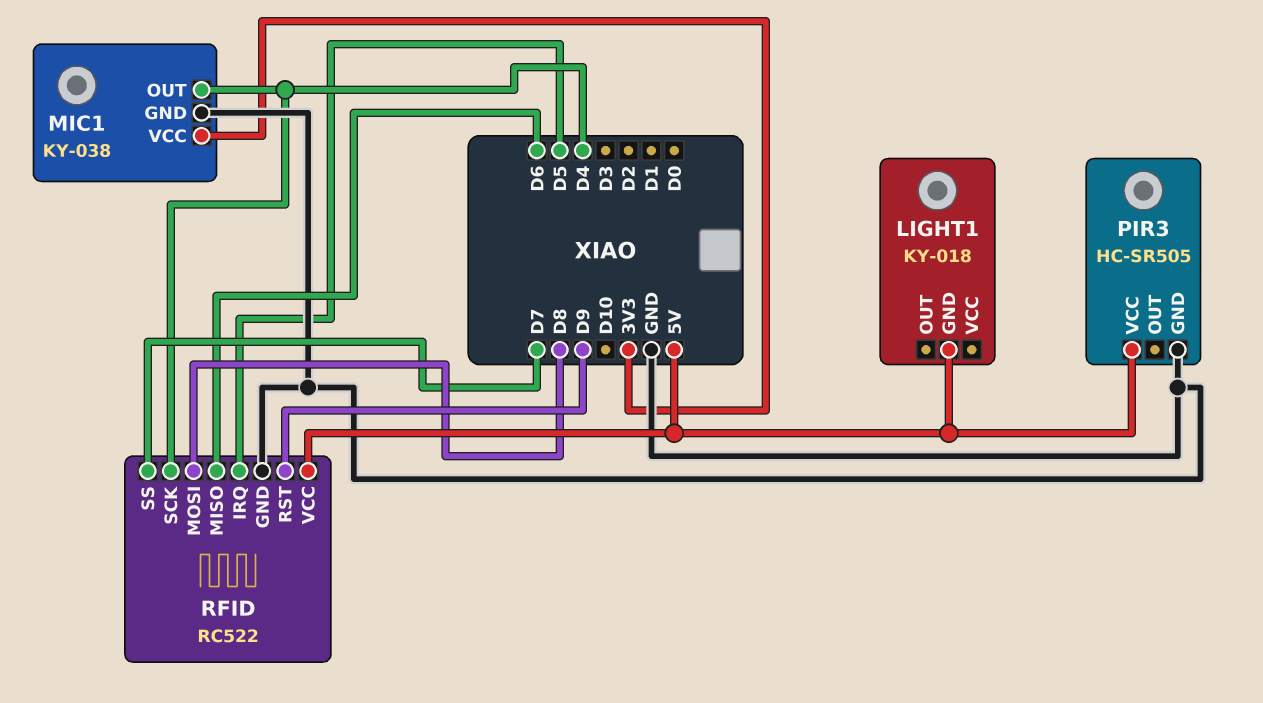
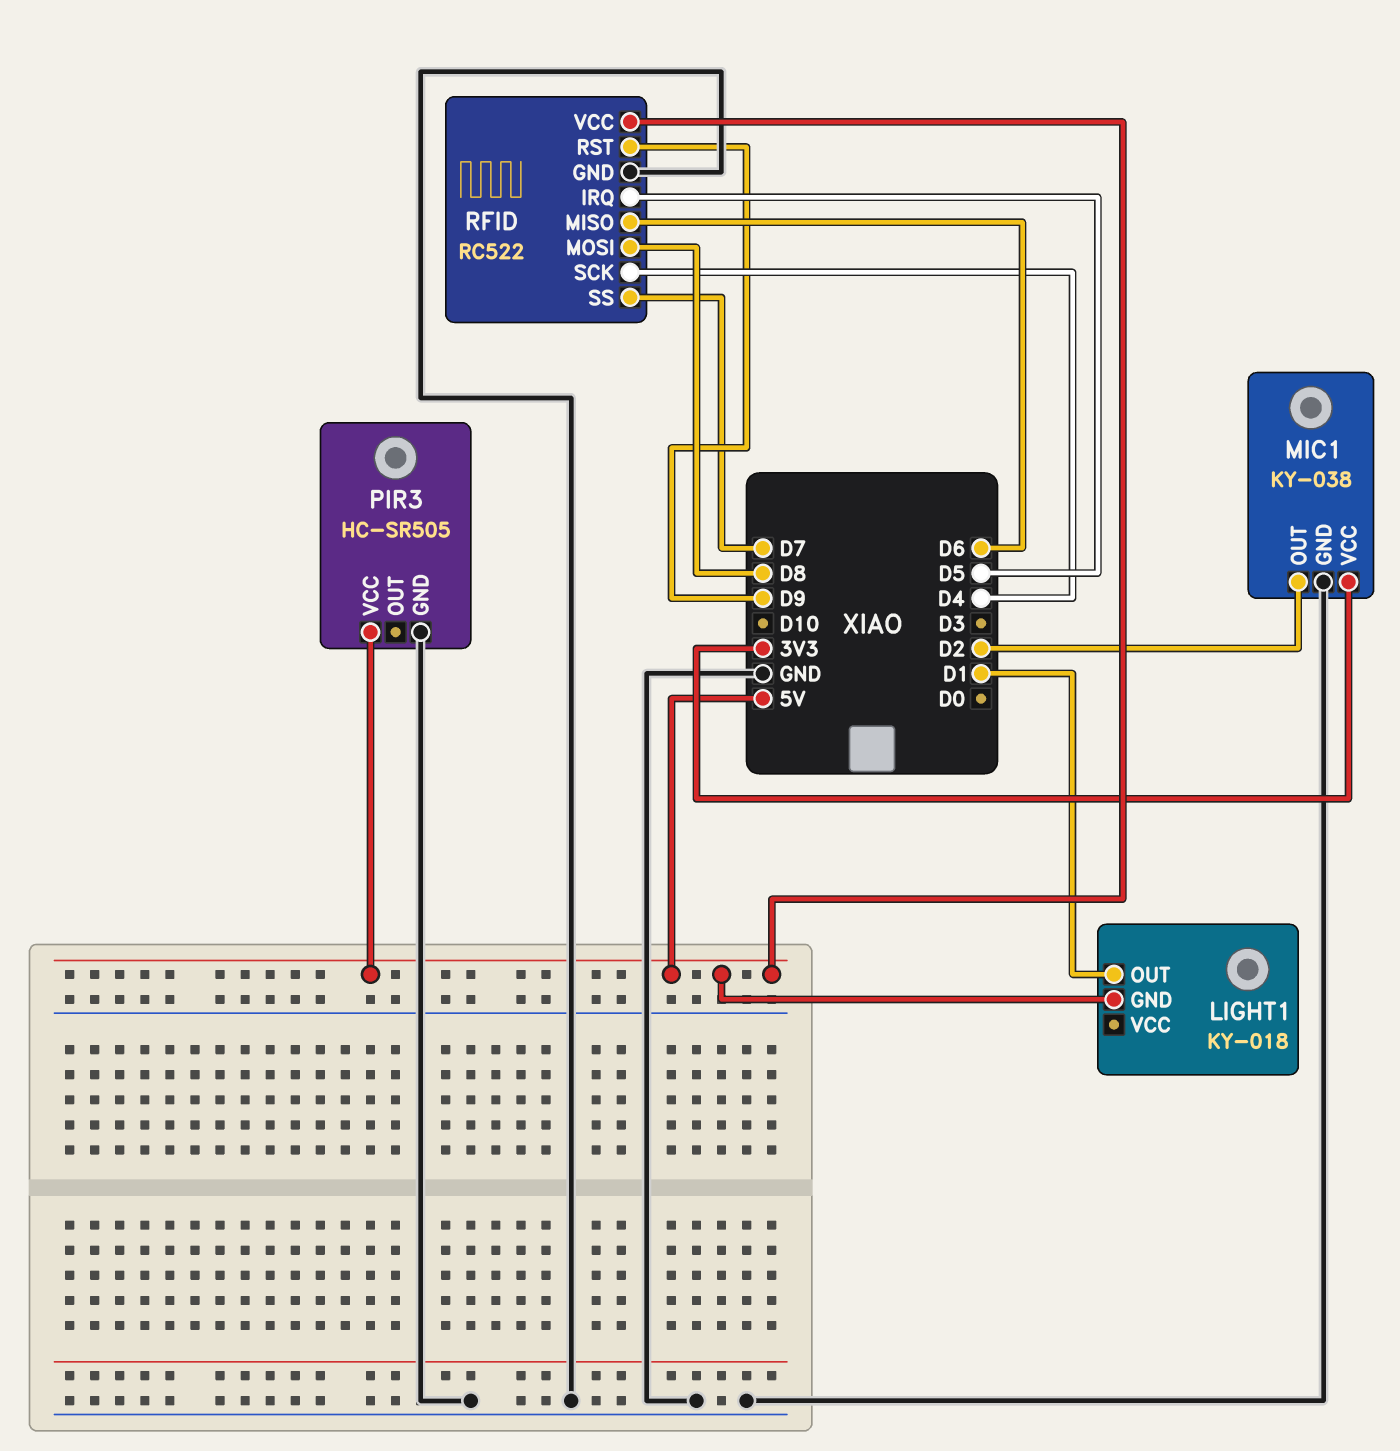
LIGHT1 pin OUT: none -> D1
MIC1 pin OUT: D4 -> D2

